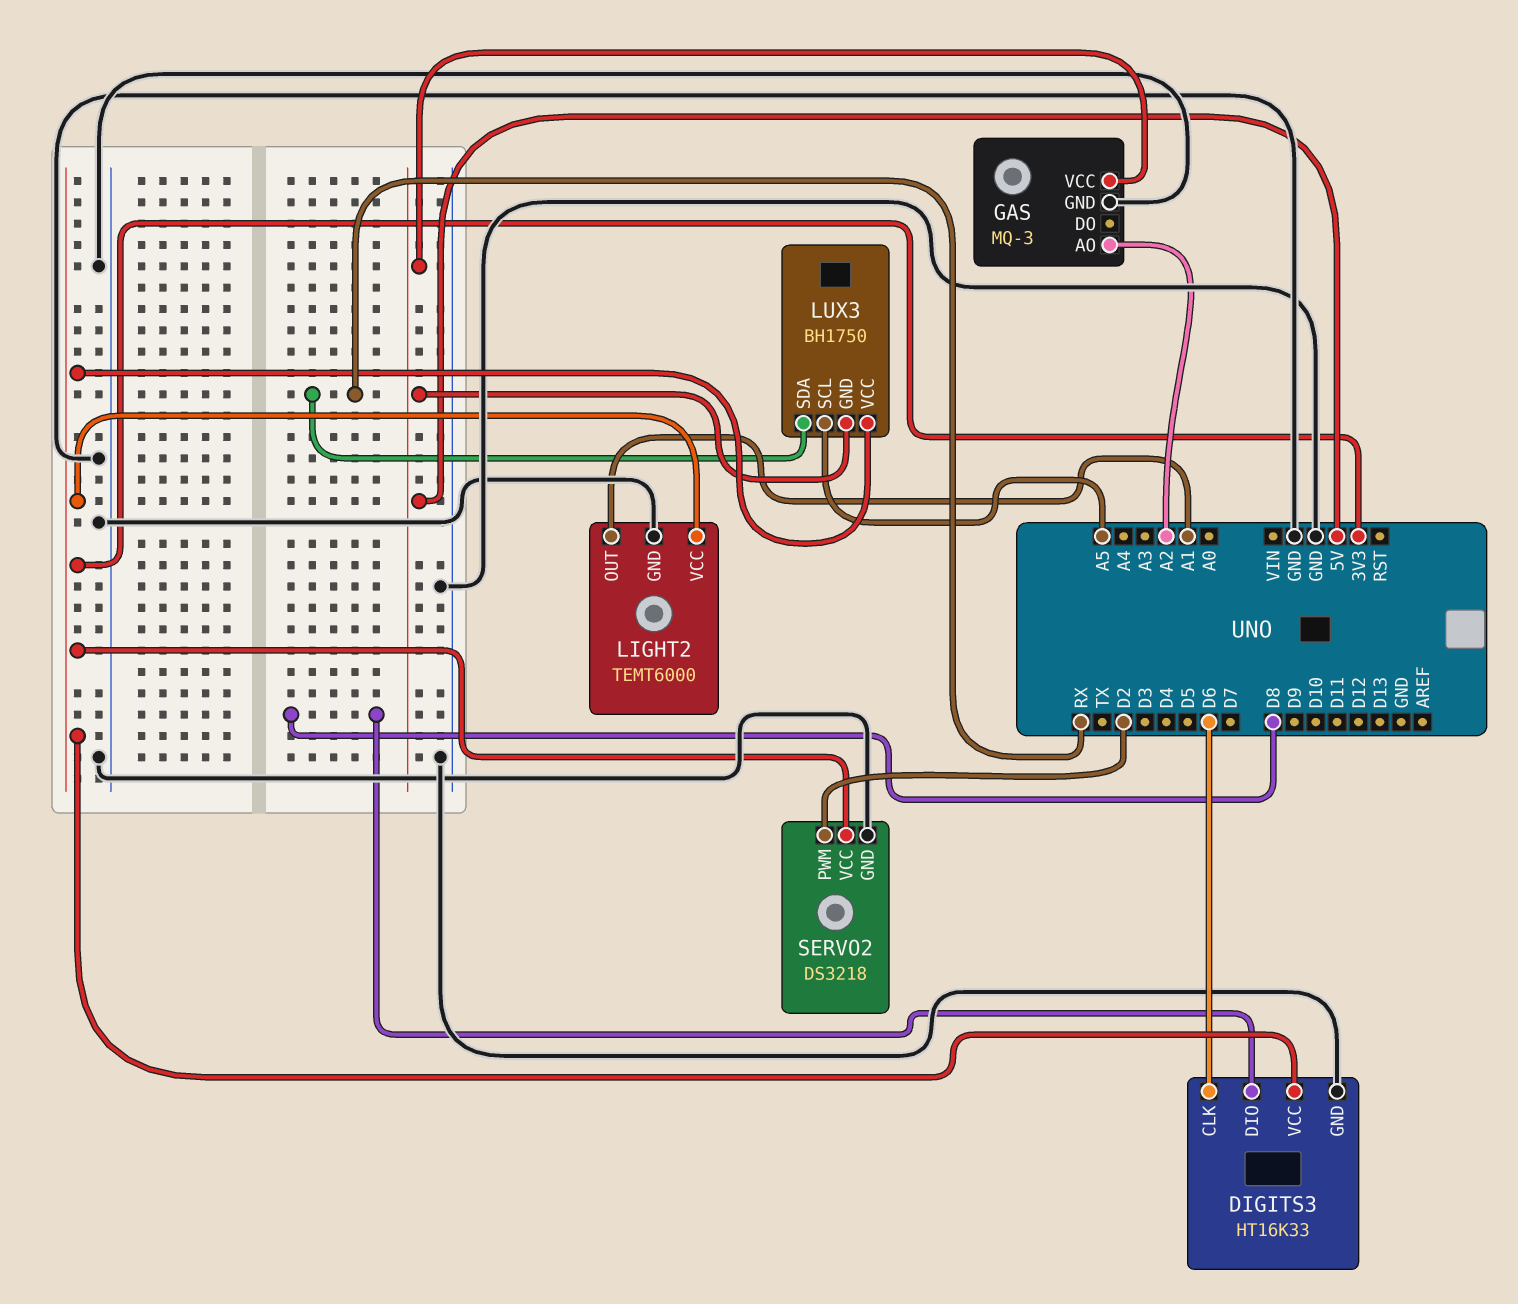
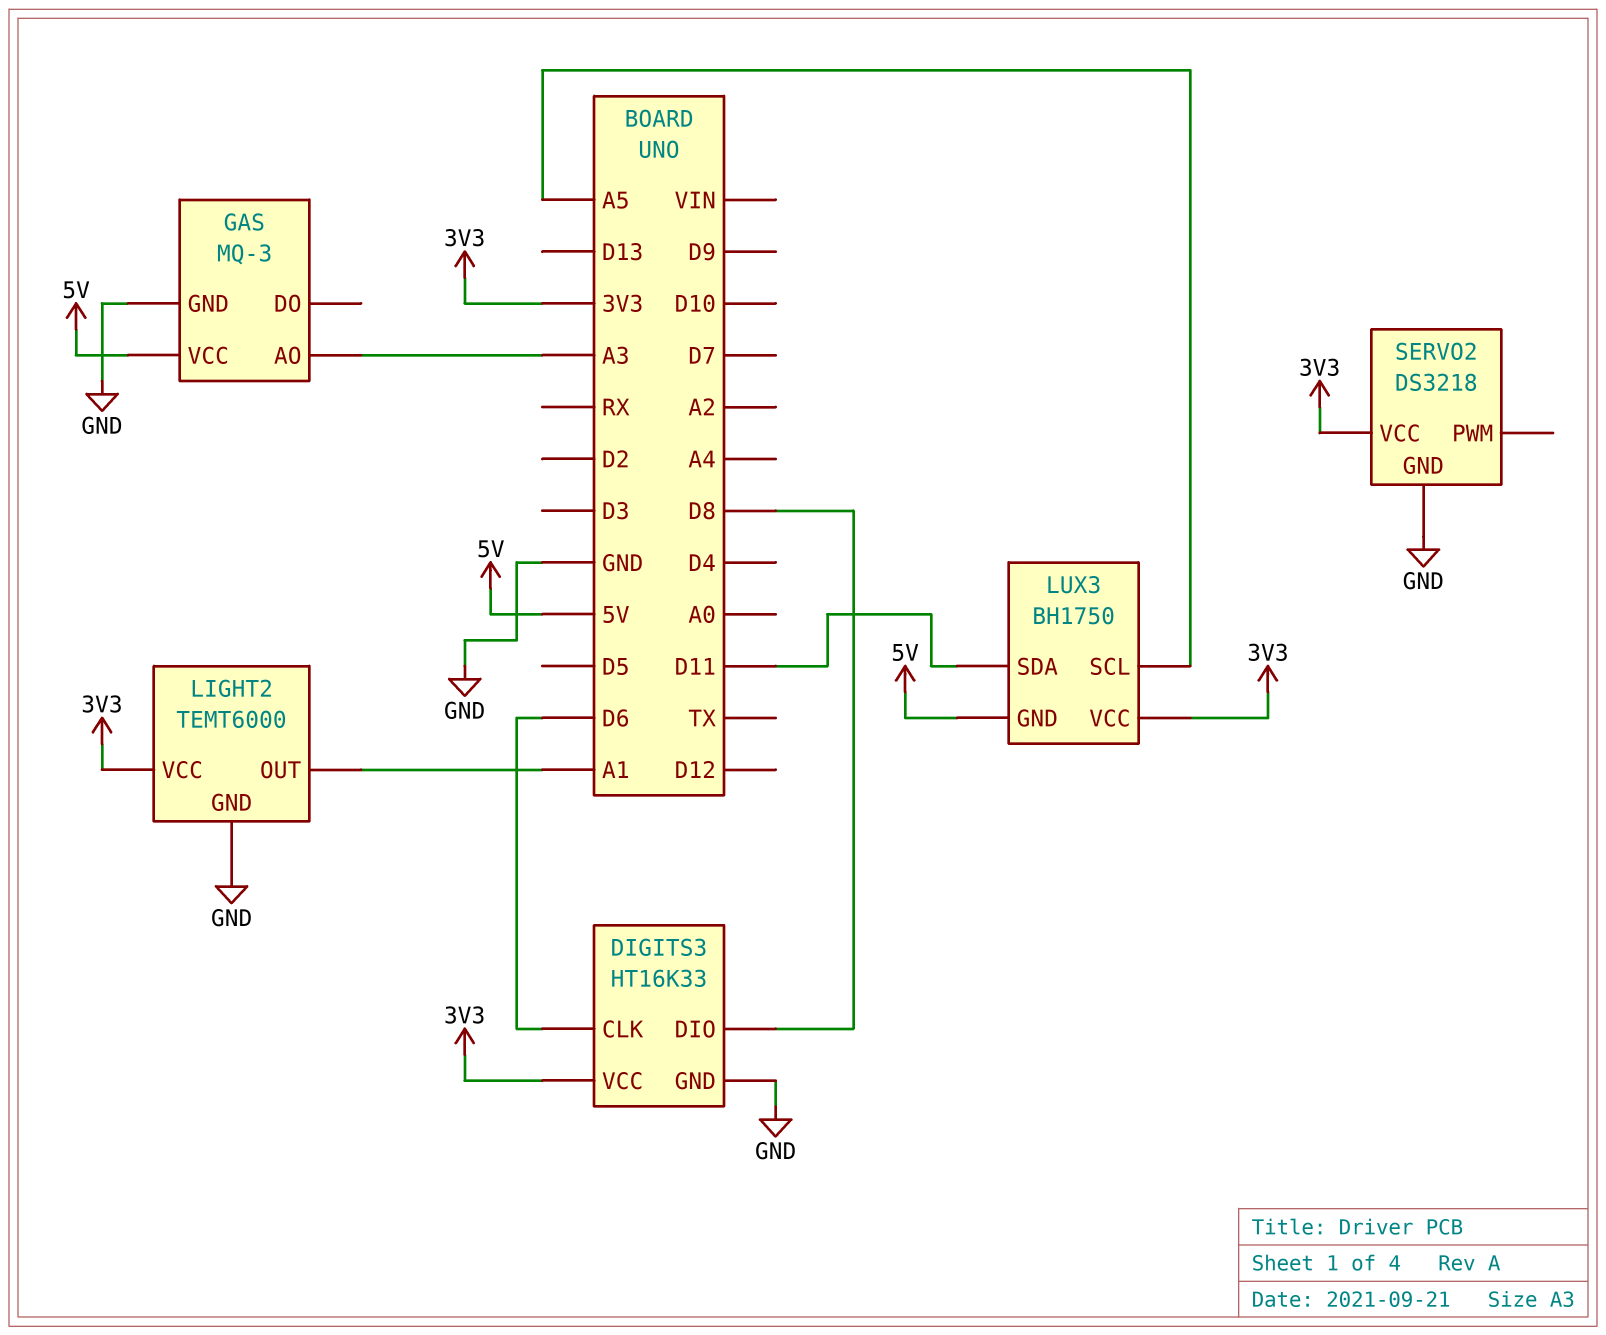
GAS pin AO: A2 -> A3
LUX3 pin SDA: RX -> D11
SERVO2 pin PWM: D2 -> none

